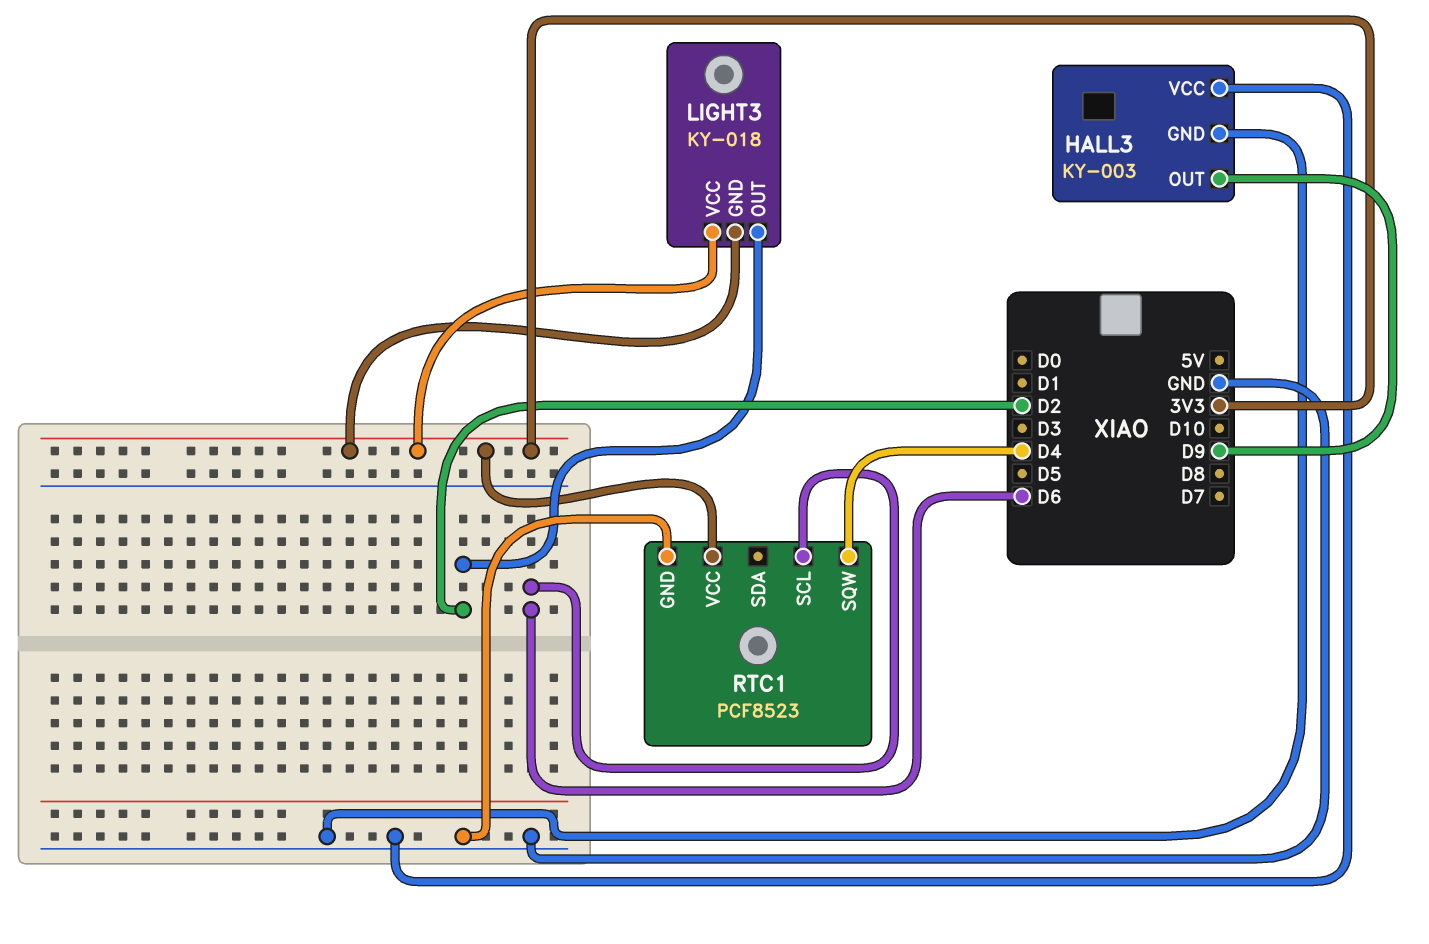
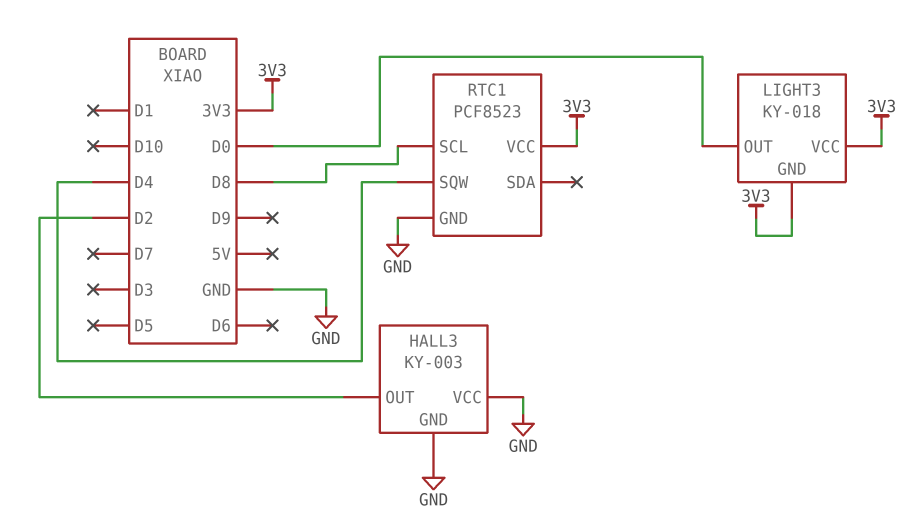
HALL3 pin OUT: D9 -> D2
LIGHT3 pin OUT: D2 -> D0
RTC1 pin SCL: D6 -> D8

